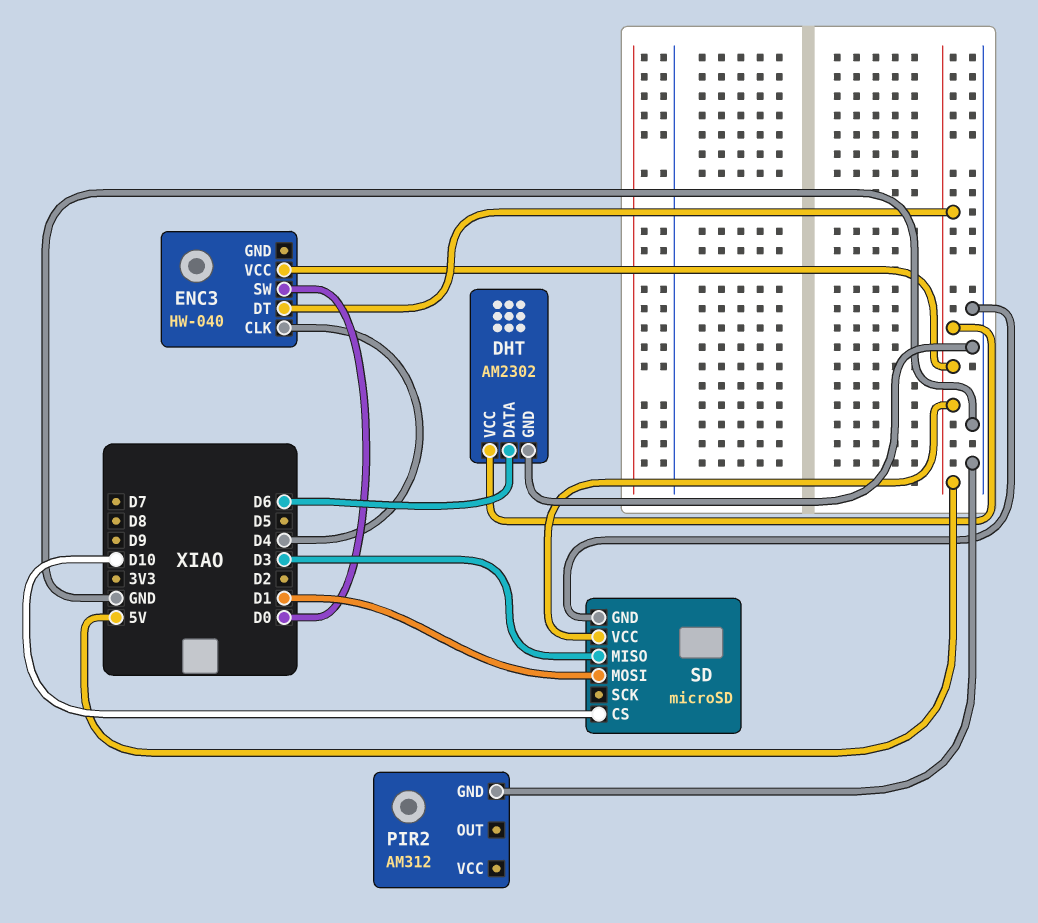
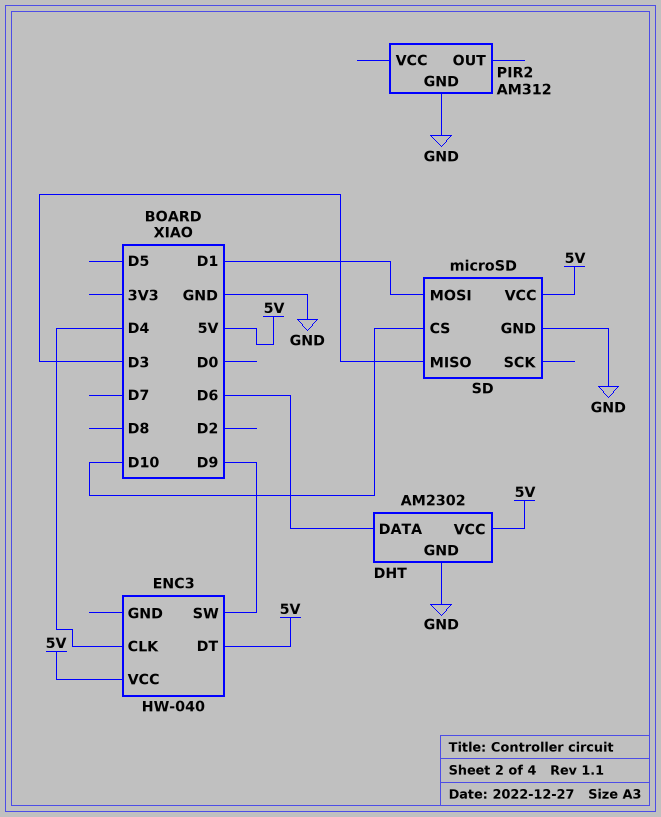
ENC3 pin SW: D0 -> D9

